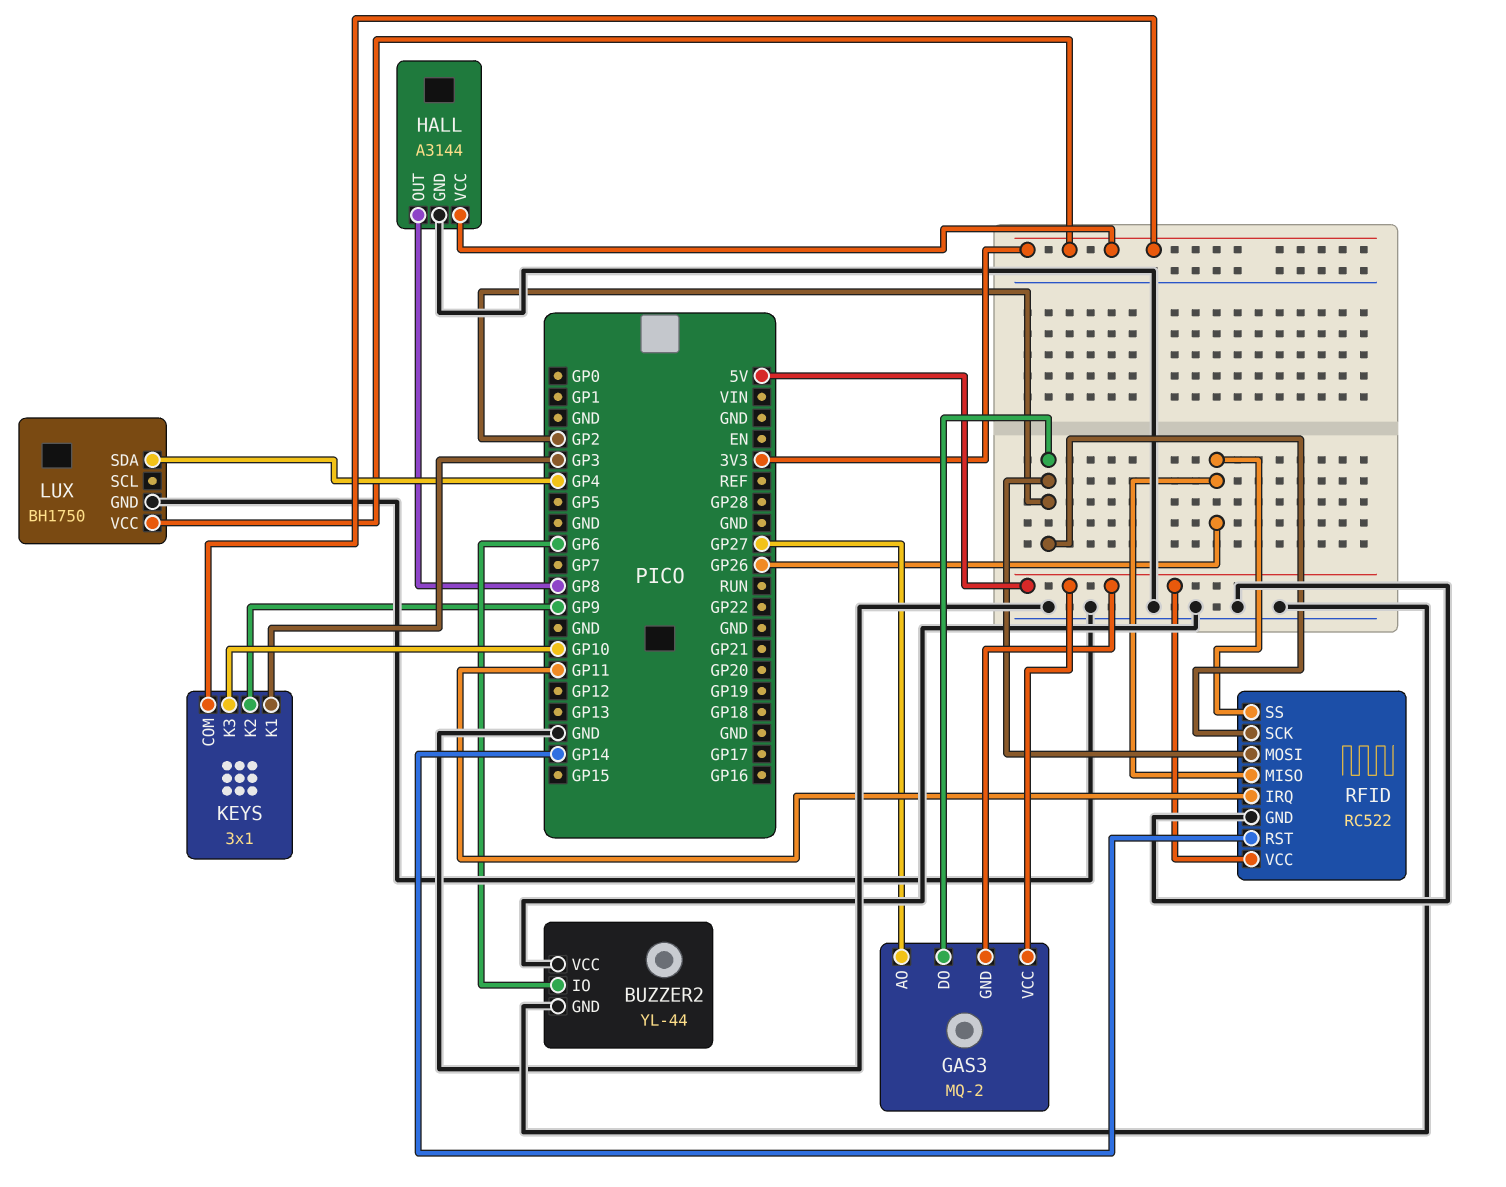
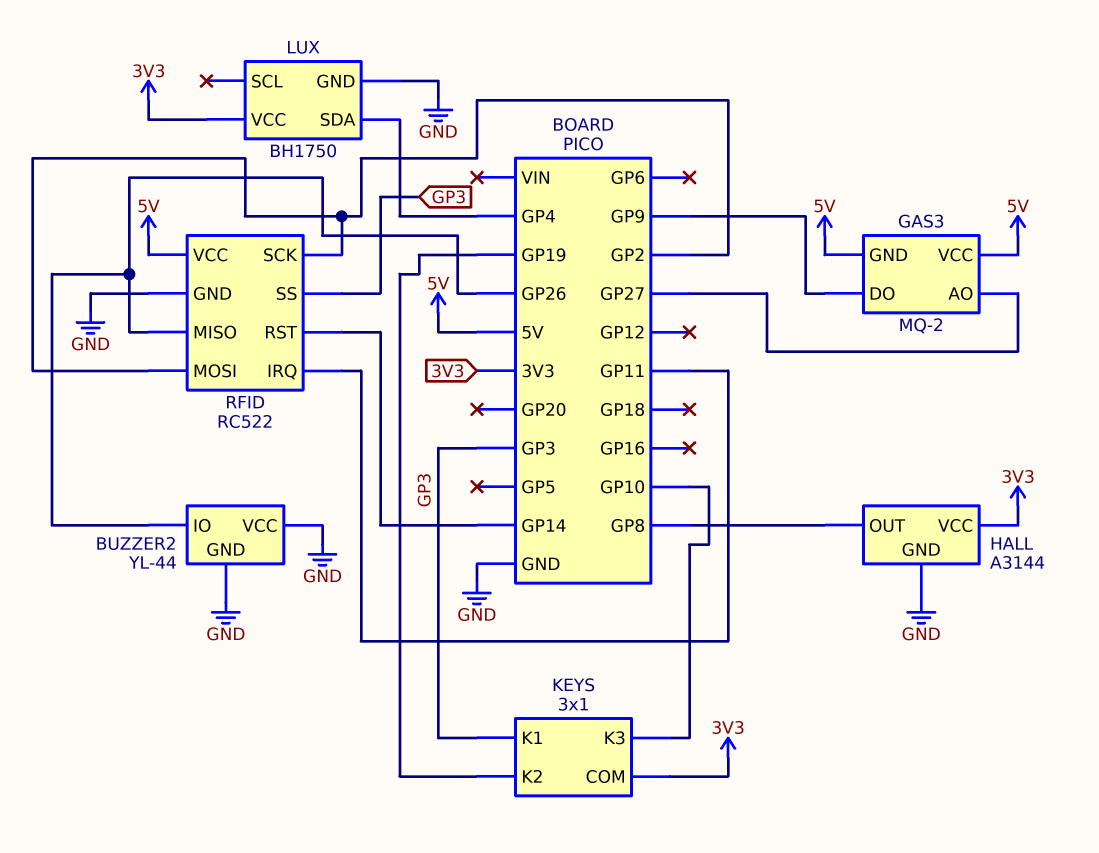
BUZZER2 pin IO: GP6 -> GP26
GAS3 pin DO: GP2 -> GP9
KEYS pin K2: GP9 -> GP19
RFID pin SS: GP26 -> GP3

